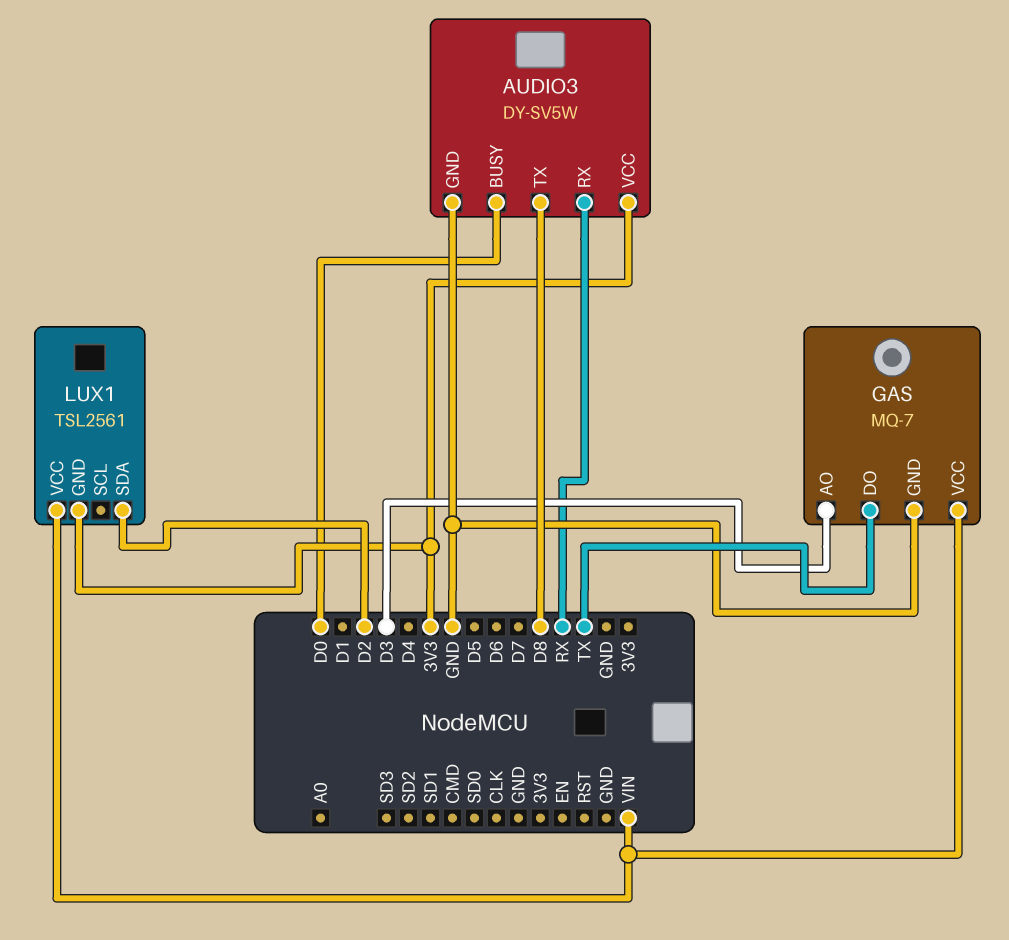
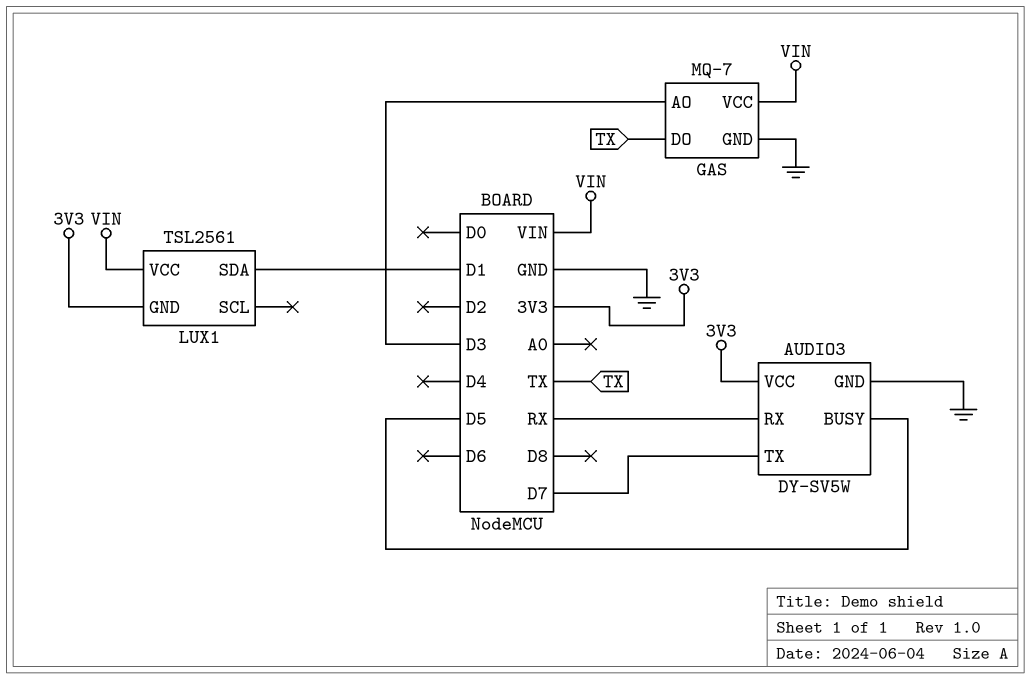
AUDIO3 pin BUSY: D0 -> D5
AUDIO3 pin TX: D8 -> D7
LUX1 pin SDA: D2 -> D1

